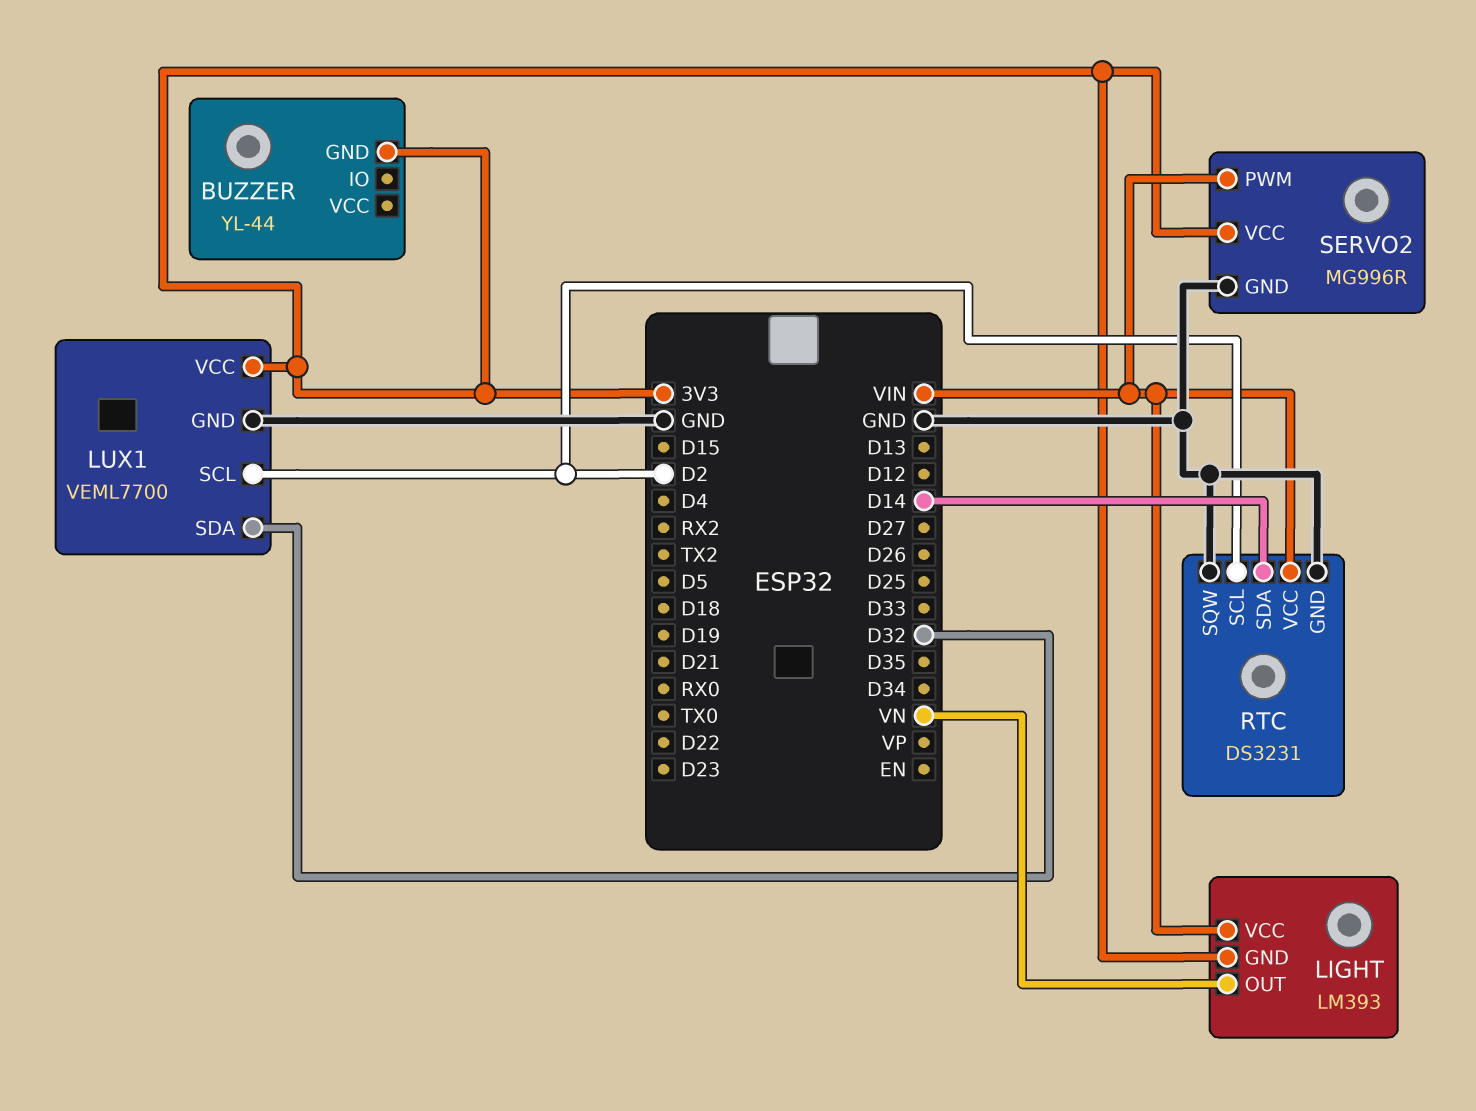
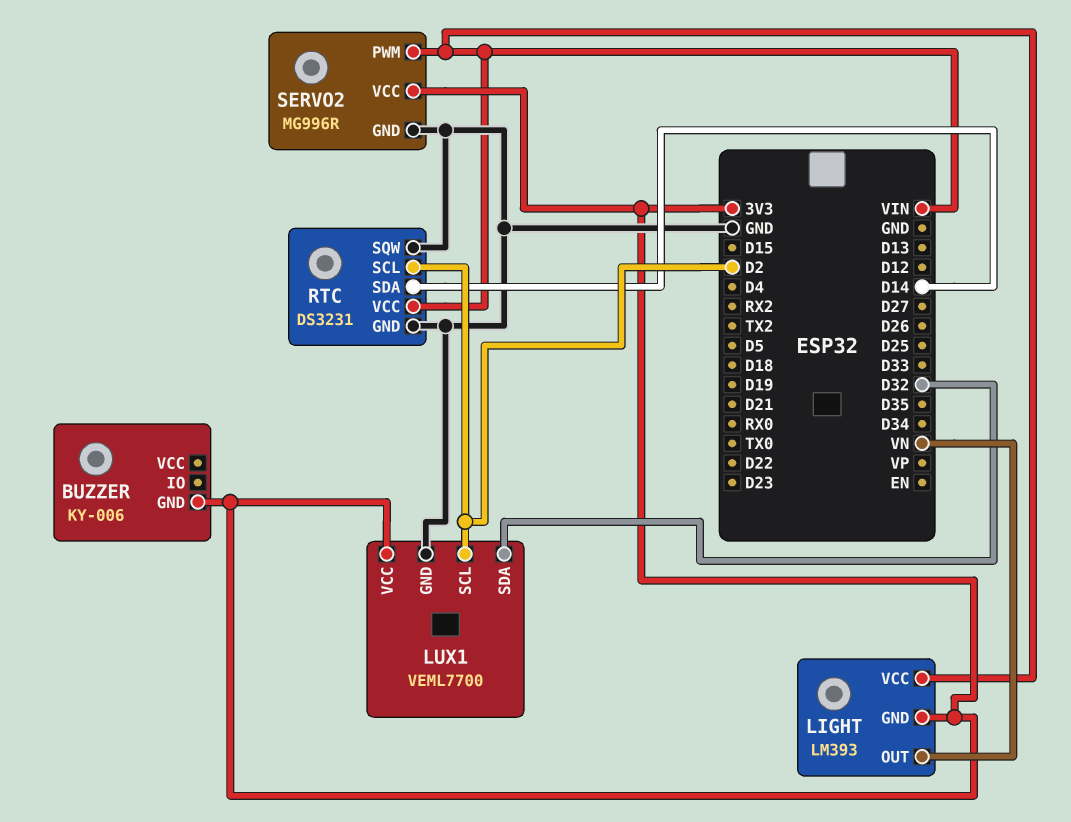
BUZZER: YL-44 -> KY-006

